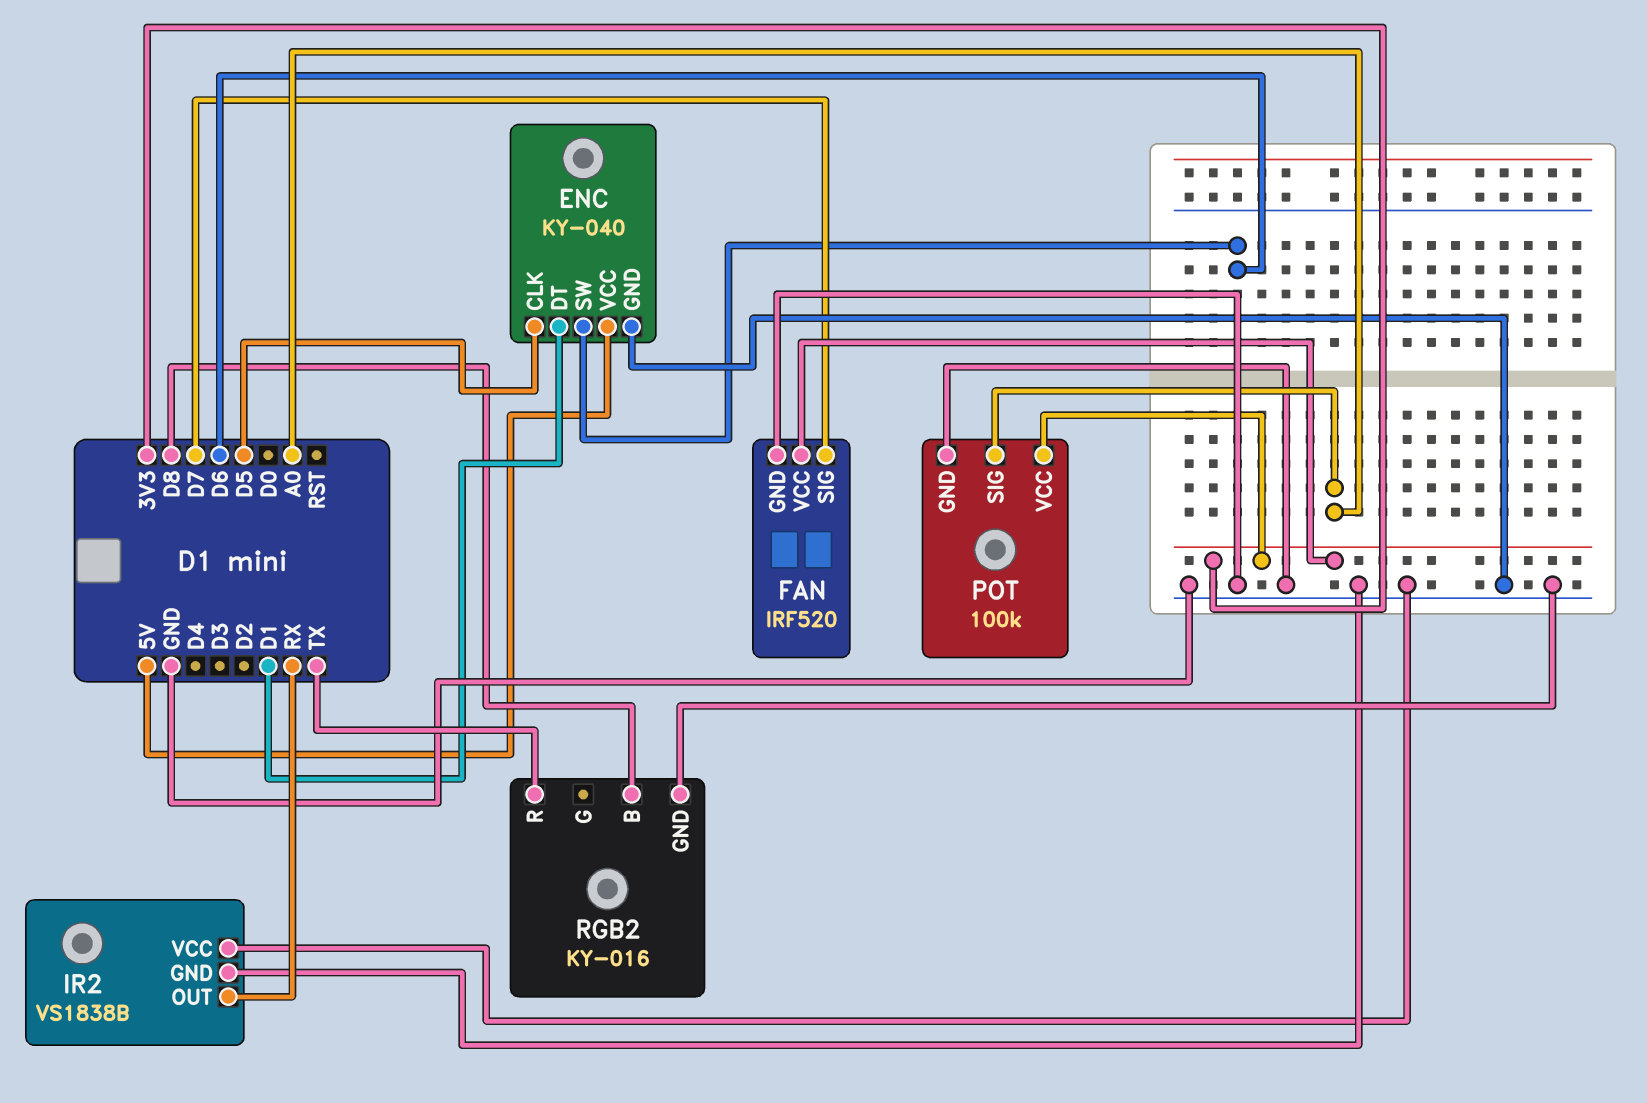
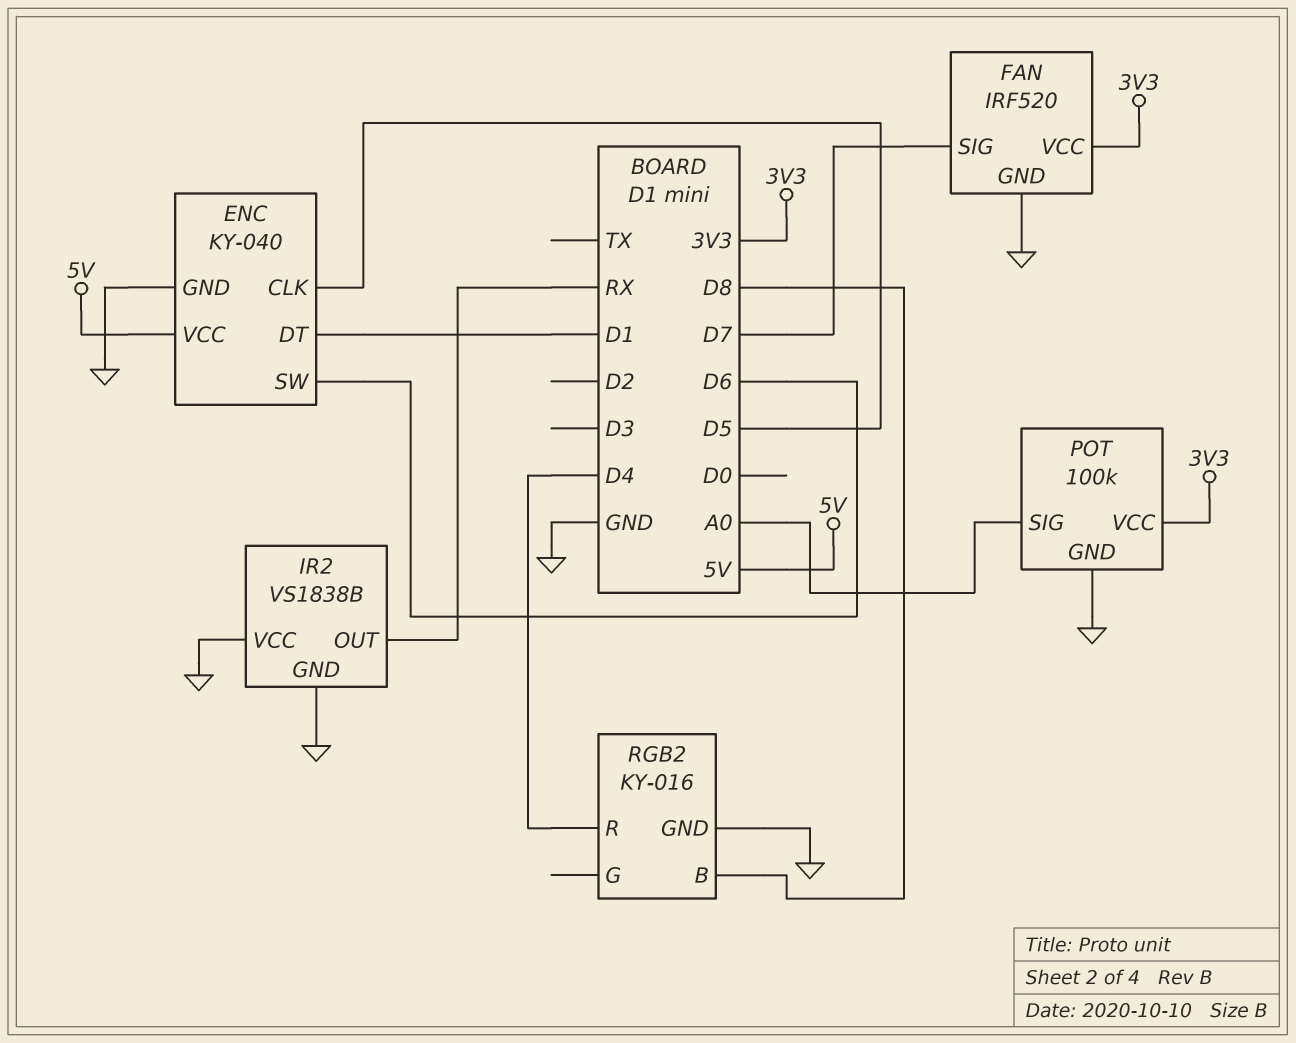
RGB2 pin R: TX -> D4

